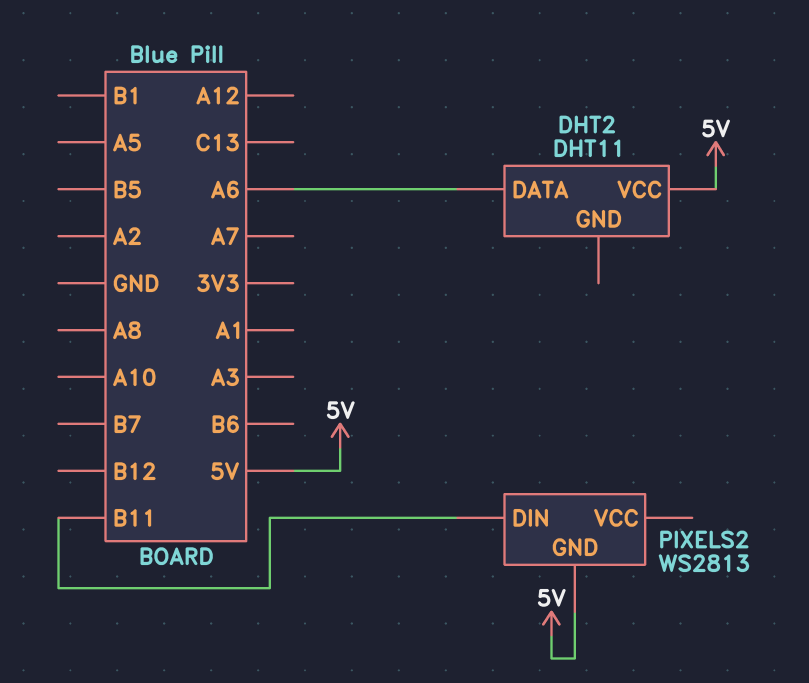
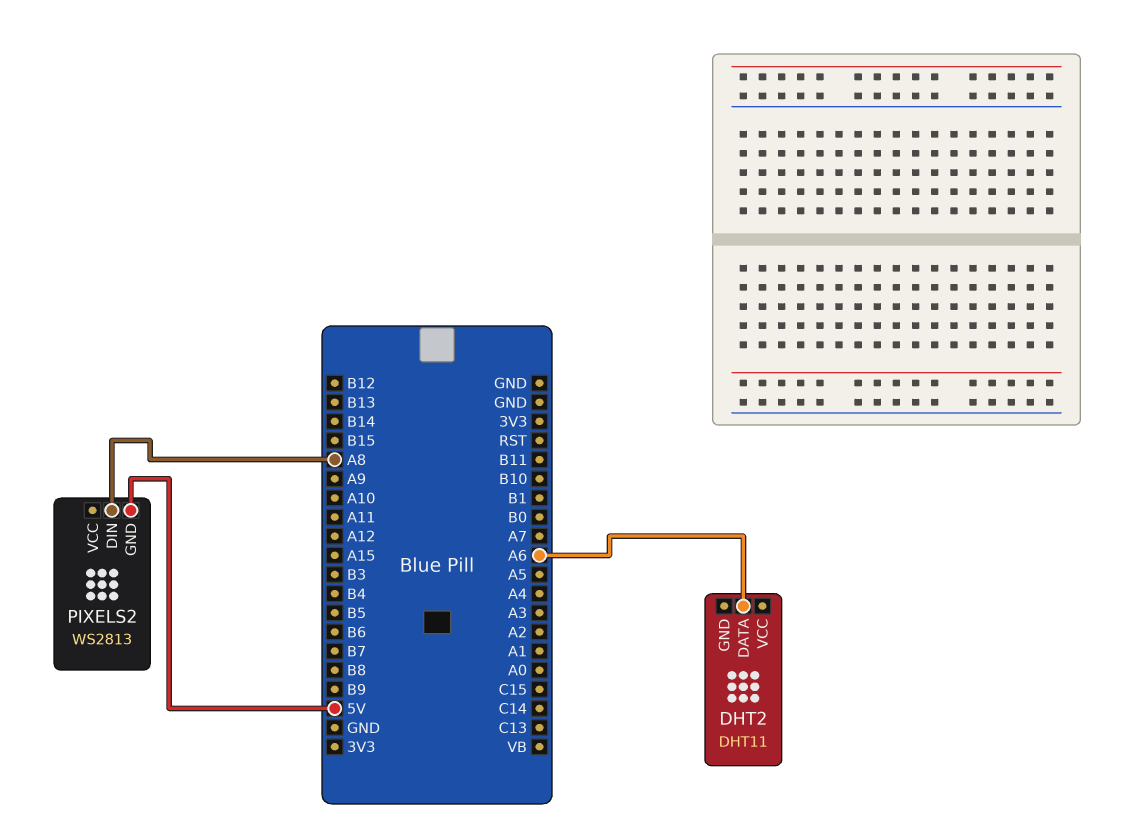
DHT2 pin VCC: 5V -> none
PIXELS2 pin DIN: B11 -> A8

